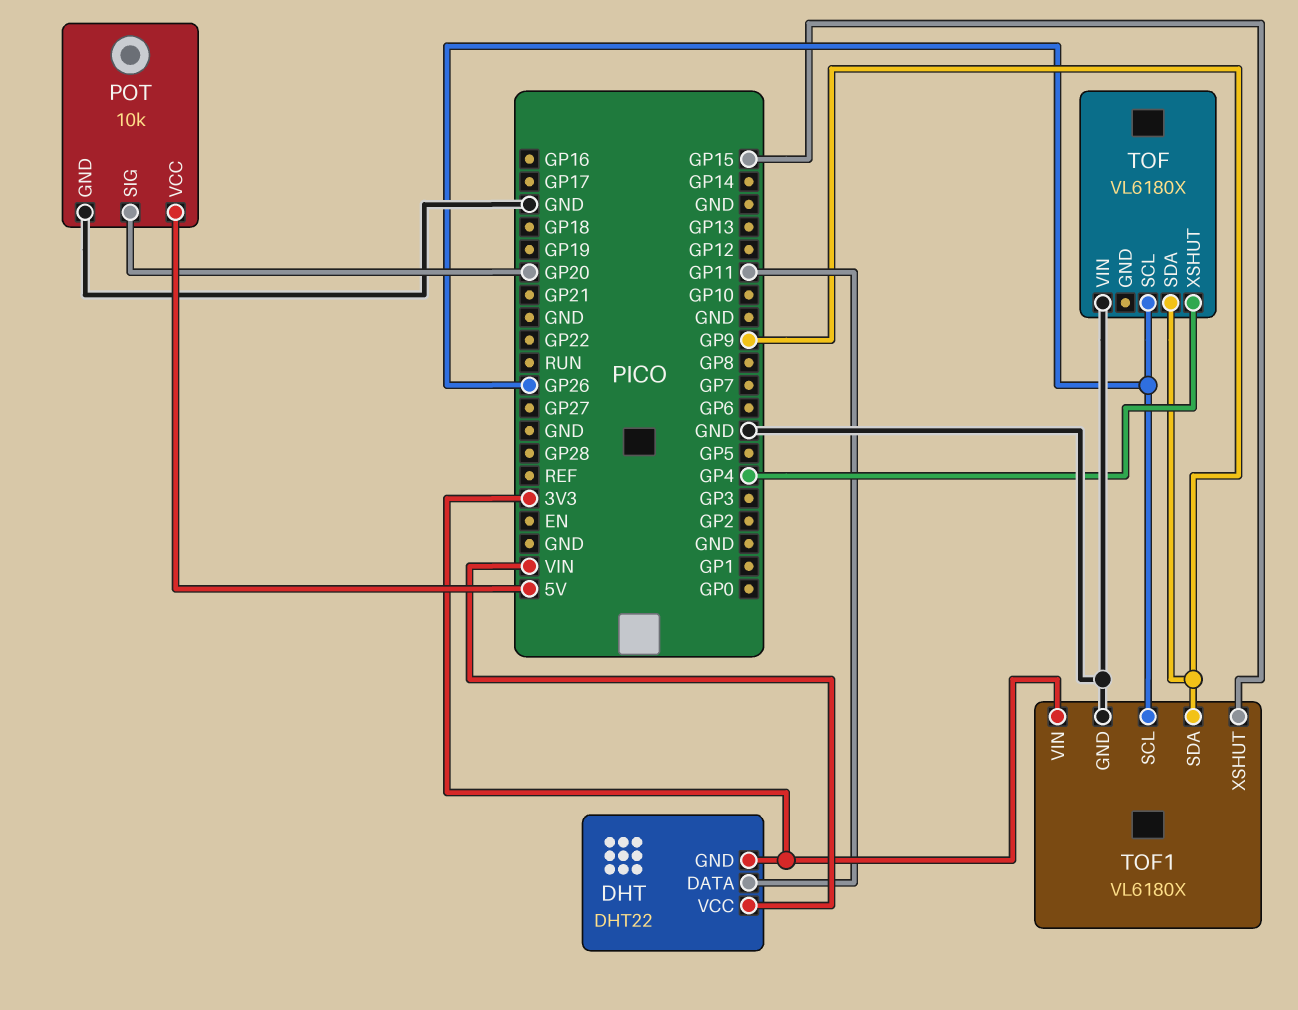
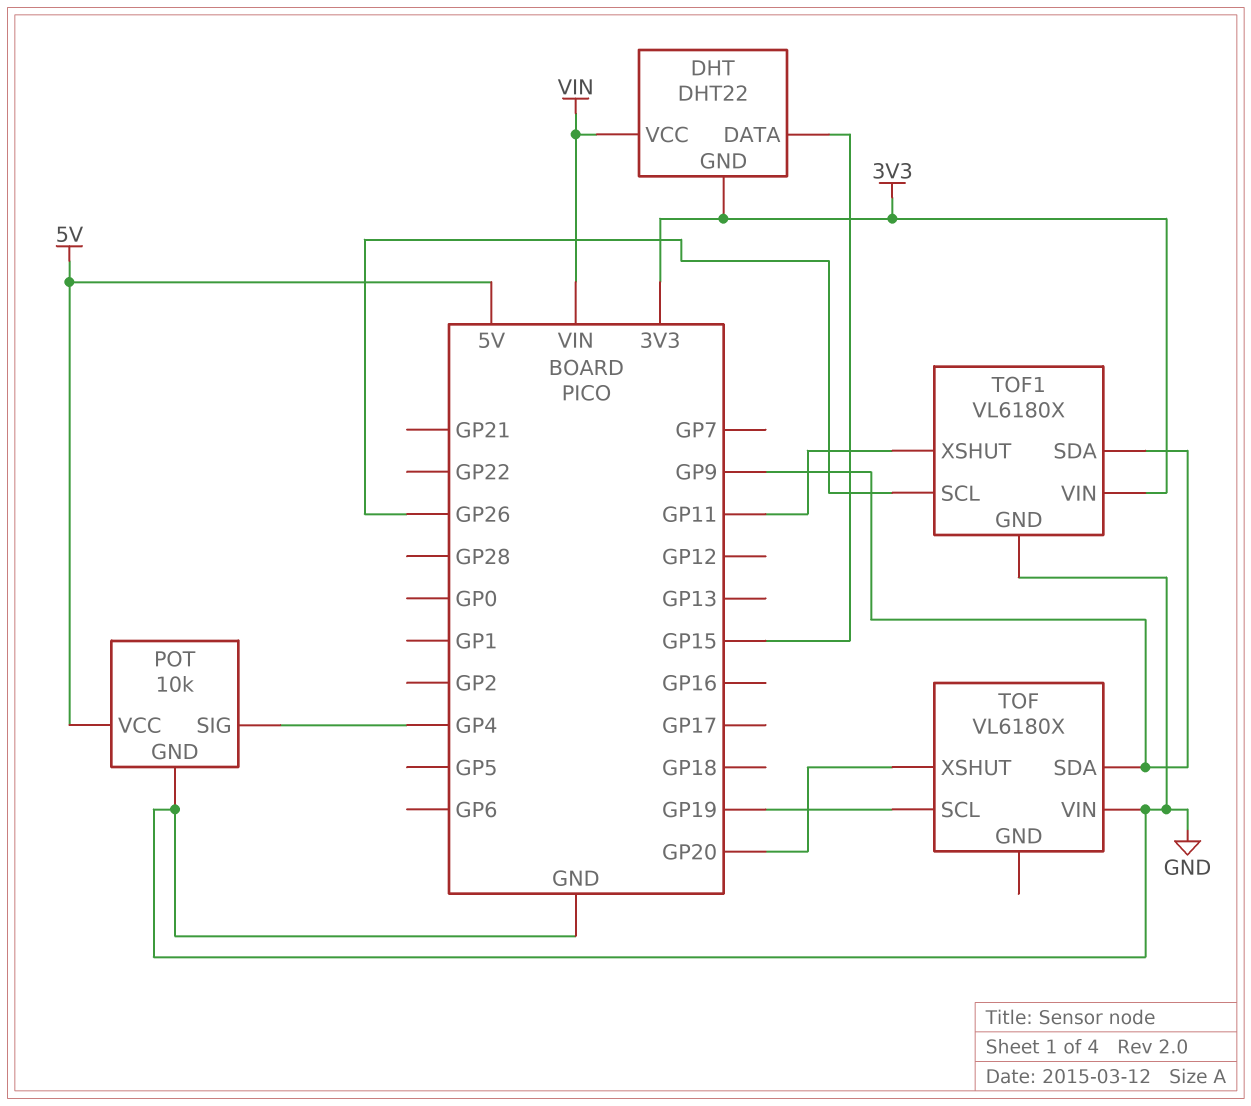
DHT pin DATA: GP11 -> GP15
POT pin SIG: GP20 -> GP4
TOF pin SCL: GP26 -> GP19
TOF pin XSHUT: GP4 -> GP20
TOF1 pin XSHUT: GP15 -> GP11

